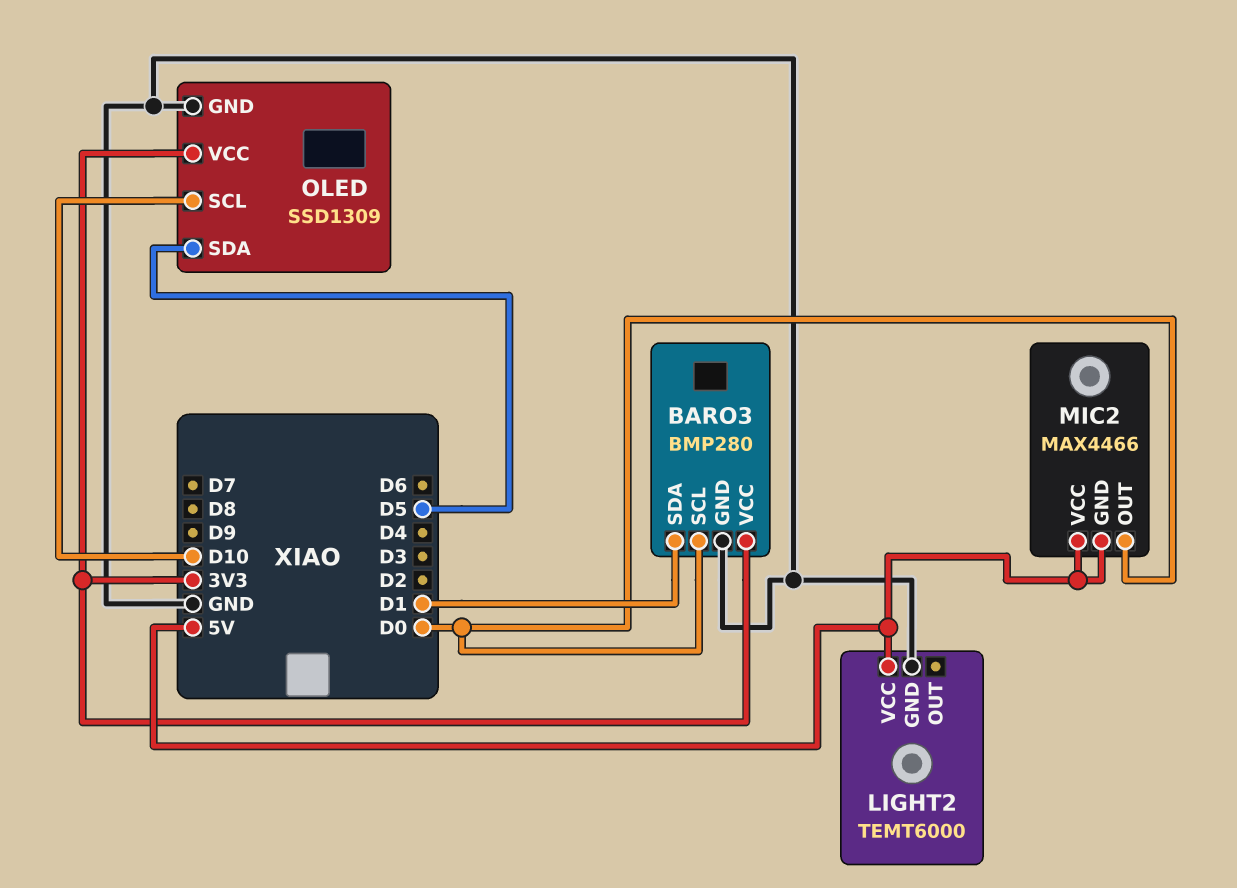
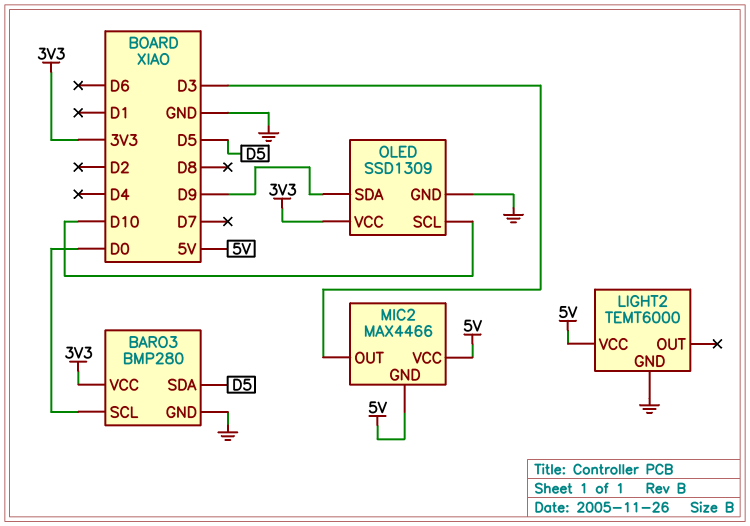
BARO3 pin SDA: D1 -> D5
MIC2 pin OUT: D0 -> D3
OLED pin SDA: D5 -> D9

